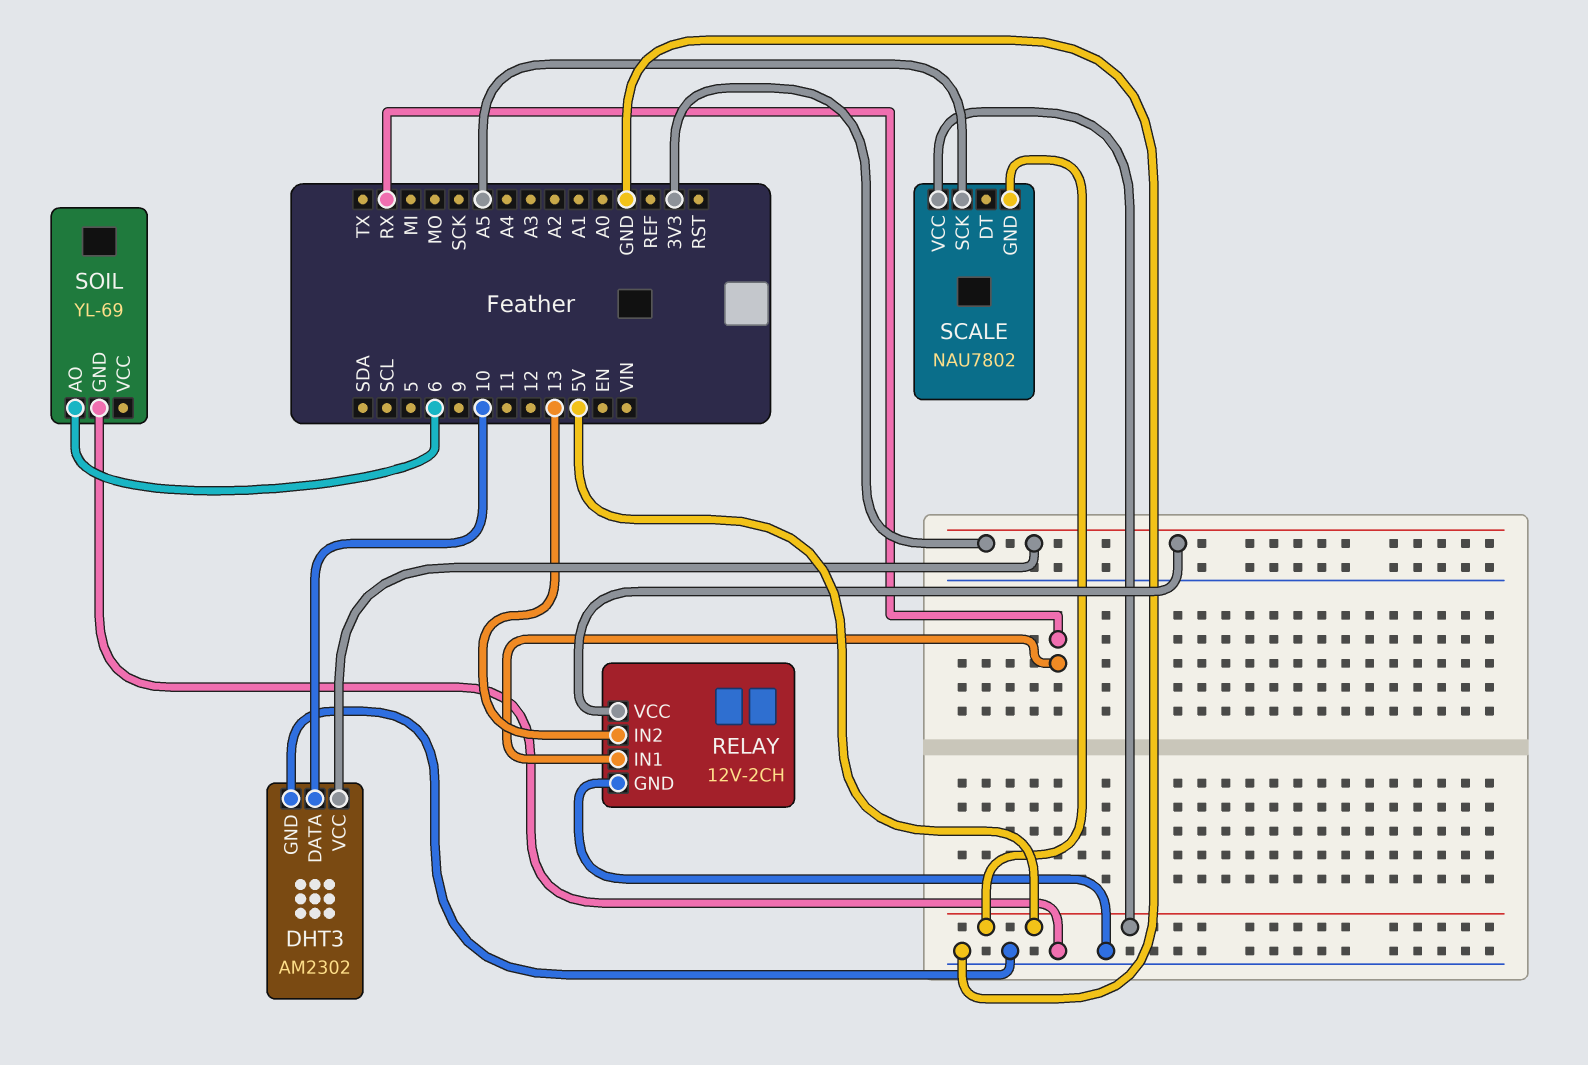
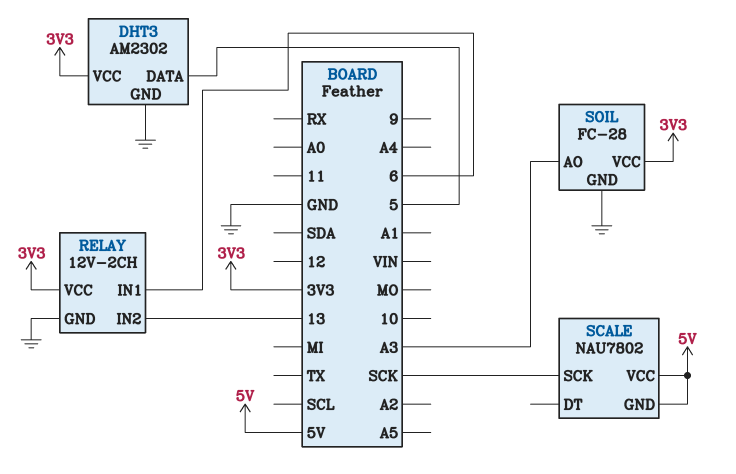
DHT3 pin DATA: 10 -> 5
RELAY pin IN1: RX -> 6
SCALE pin SCK: A5 -> SCK
SOIL: YL-69 -> FC-28
SOIL pin AO: 6 -> A3
SOIL pin VCC: none -> 3V3

